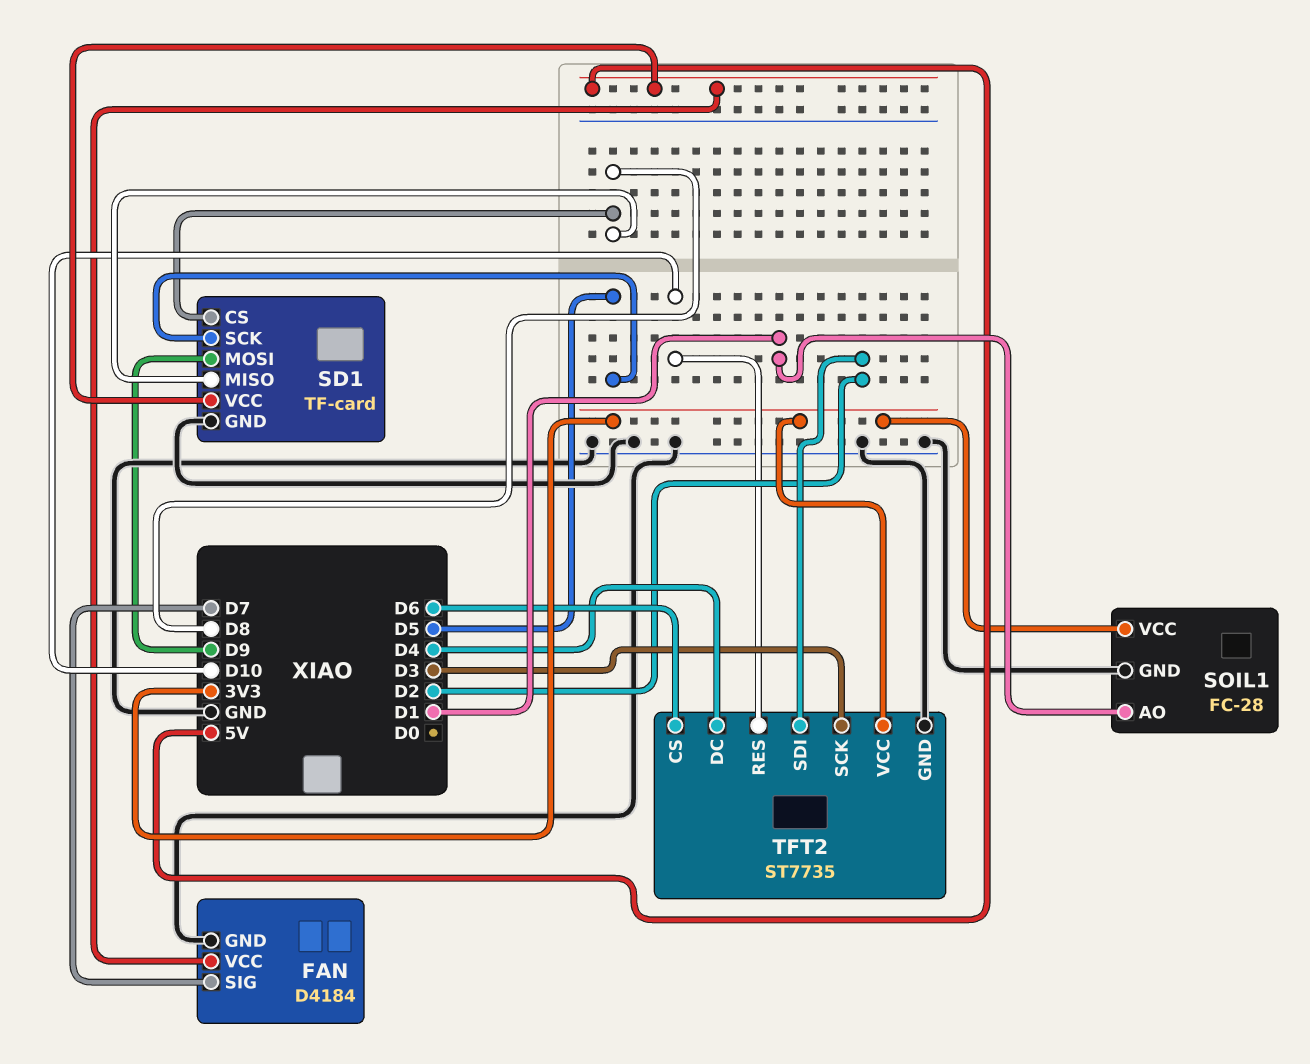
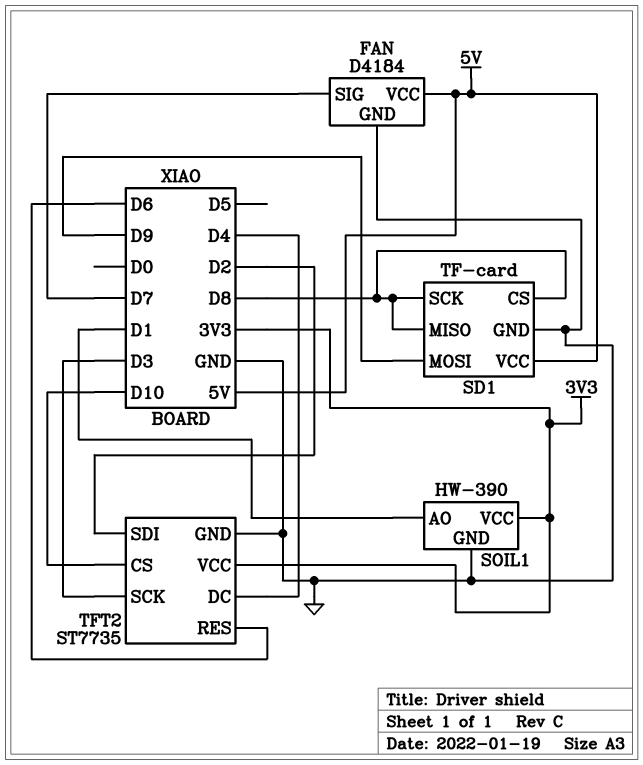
SD1 pin SCK: D5 -> D8
SOIL1: FC-28 -> HW-390
TFT2 pin CS: D6 -> D10
TFT2 pin RES: D10 -> D6

